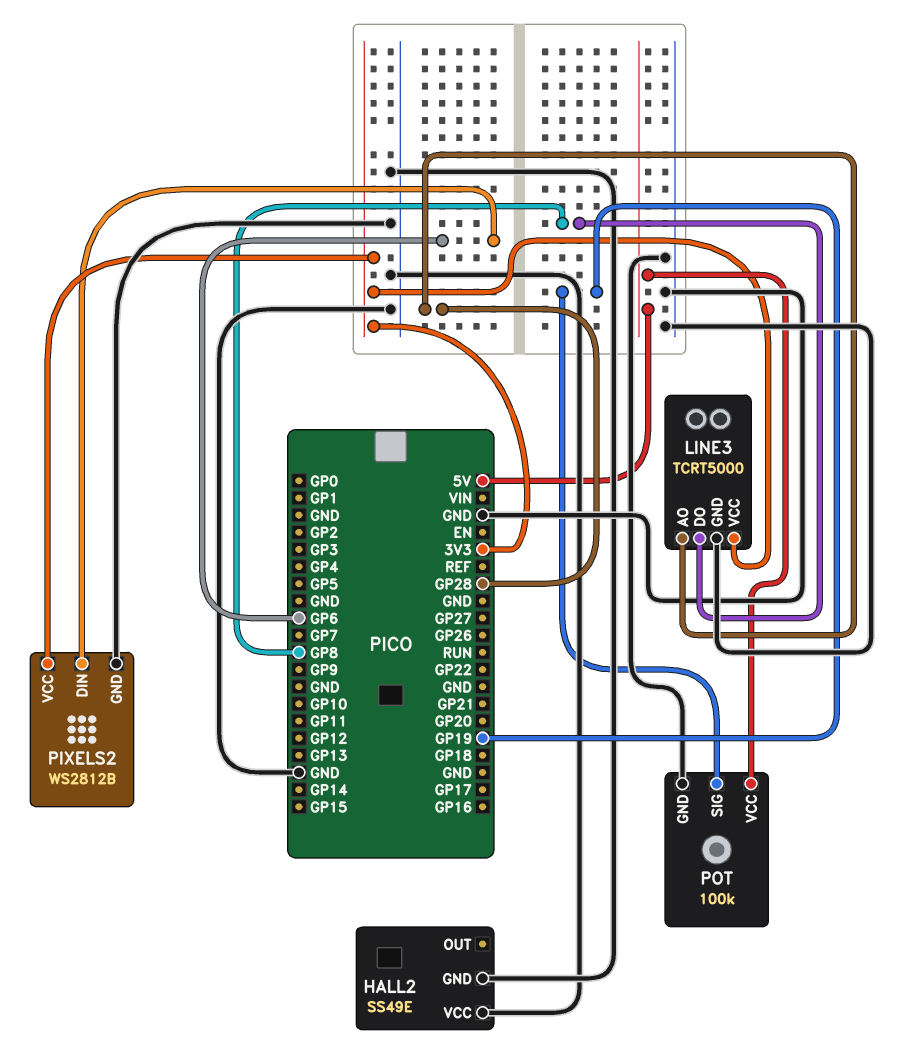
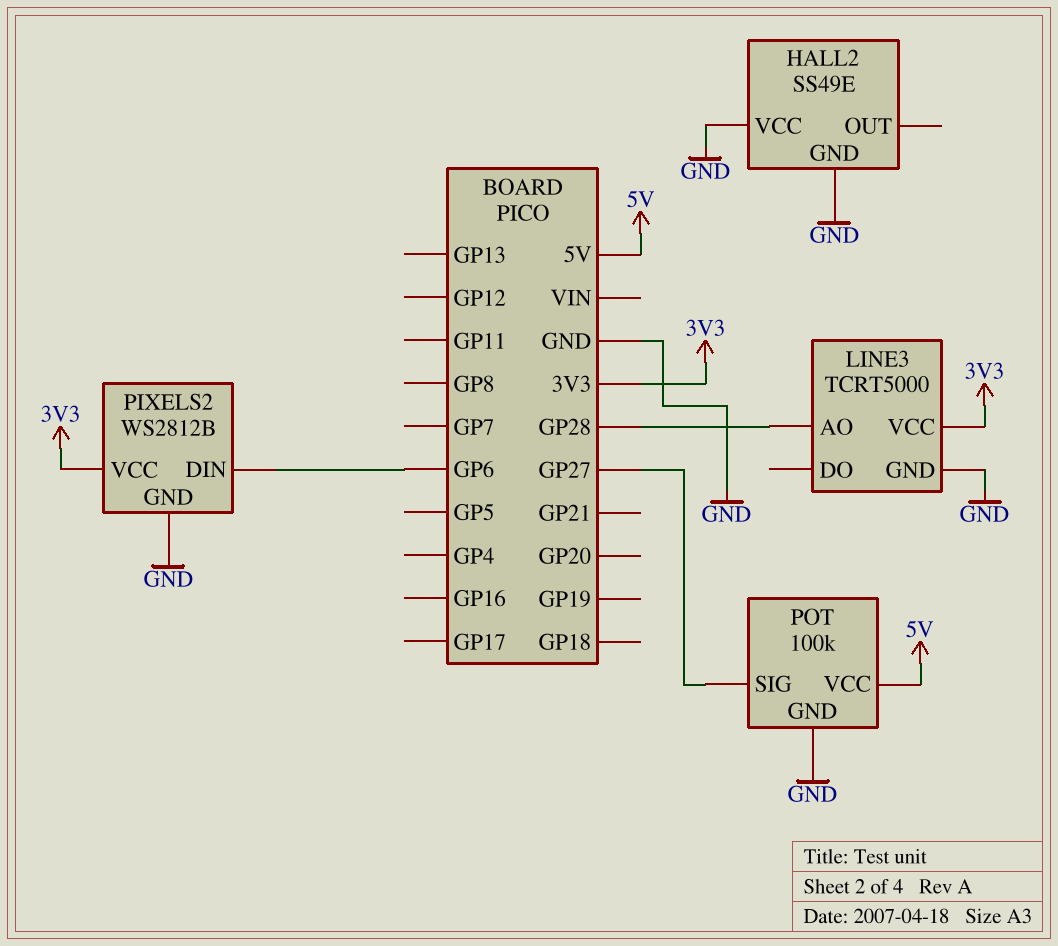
LINE3 pin DO: GP8 -> none
POT pin SIG: GP19 -> GP27

